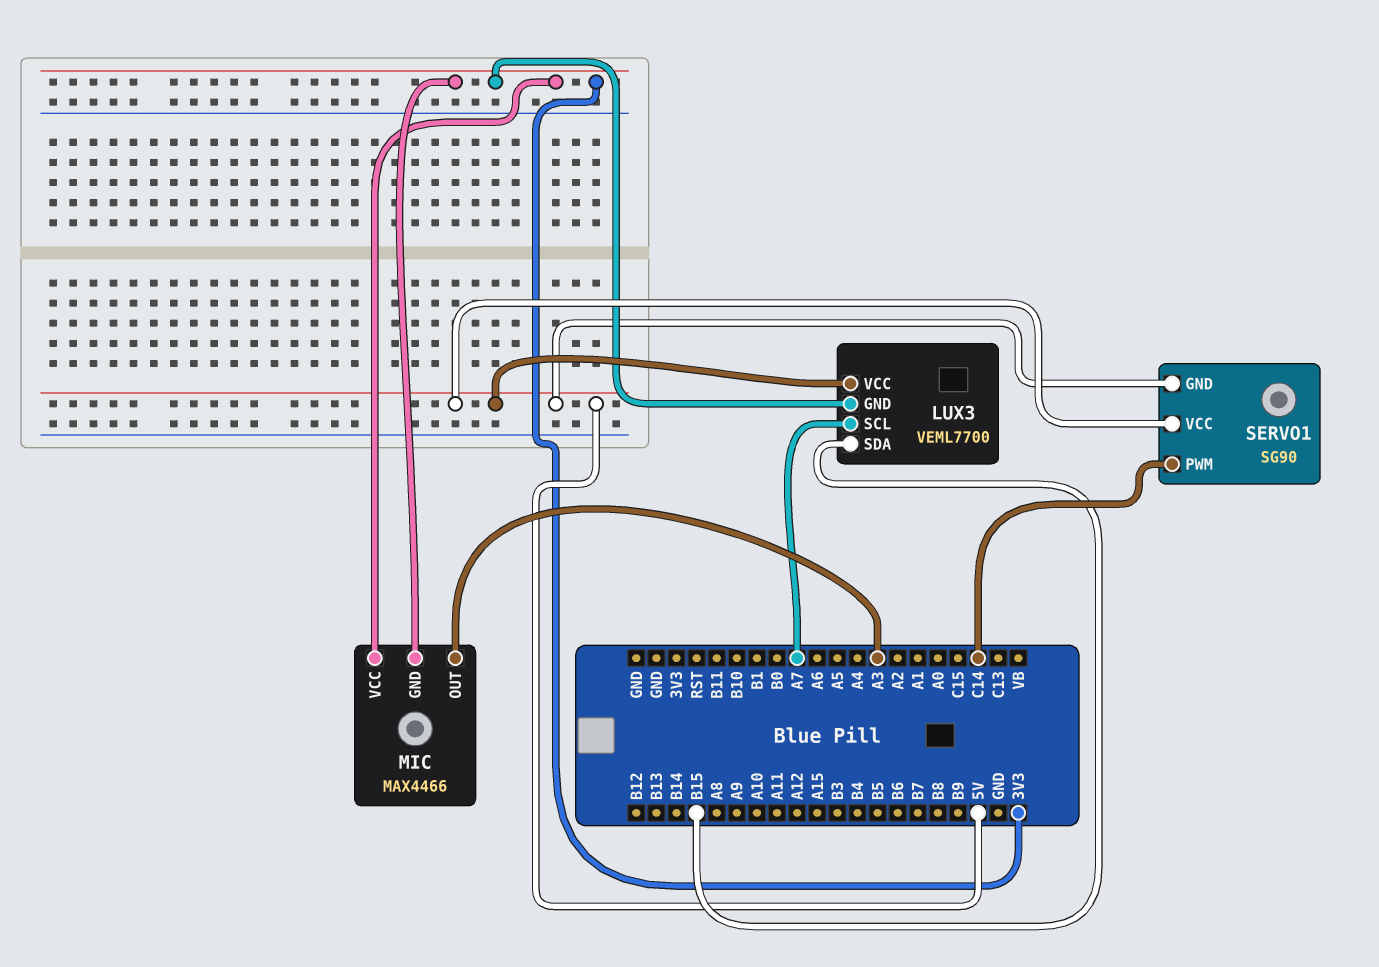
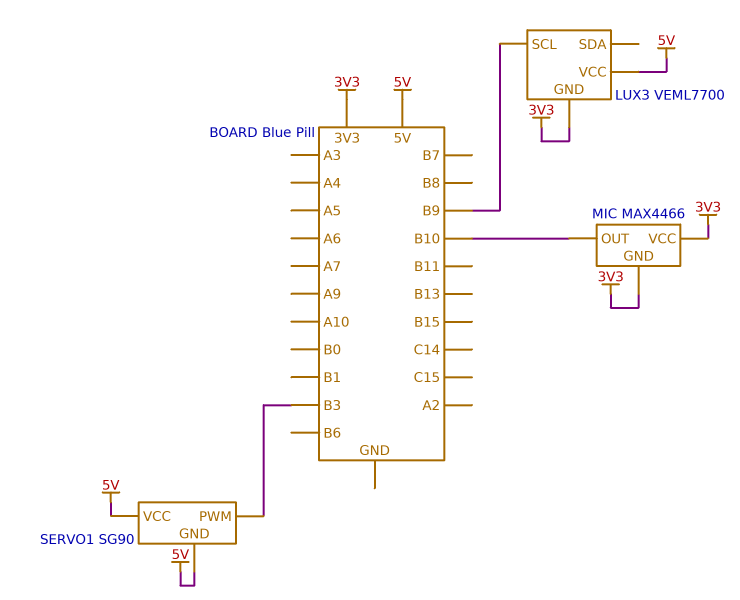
LUX3 pin SCL: A7 -> B9
LUX3 pin SDA: B15 -> none
MIC pin OUT: A3 -> B10
SERVO1 pin PWM: C14 -> B3

